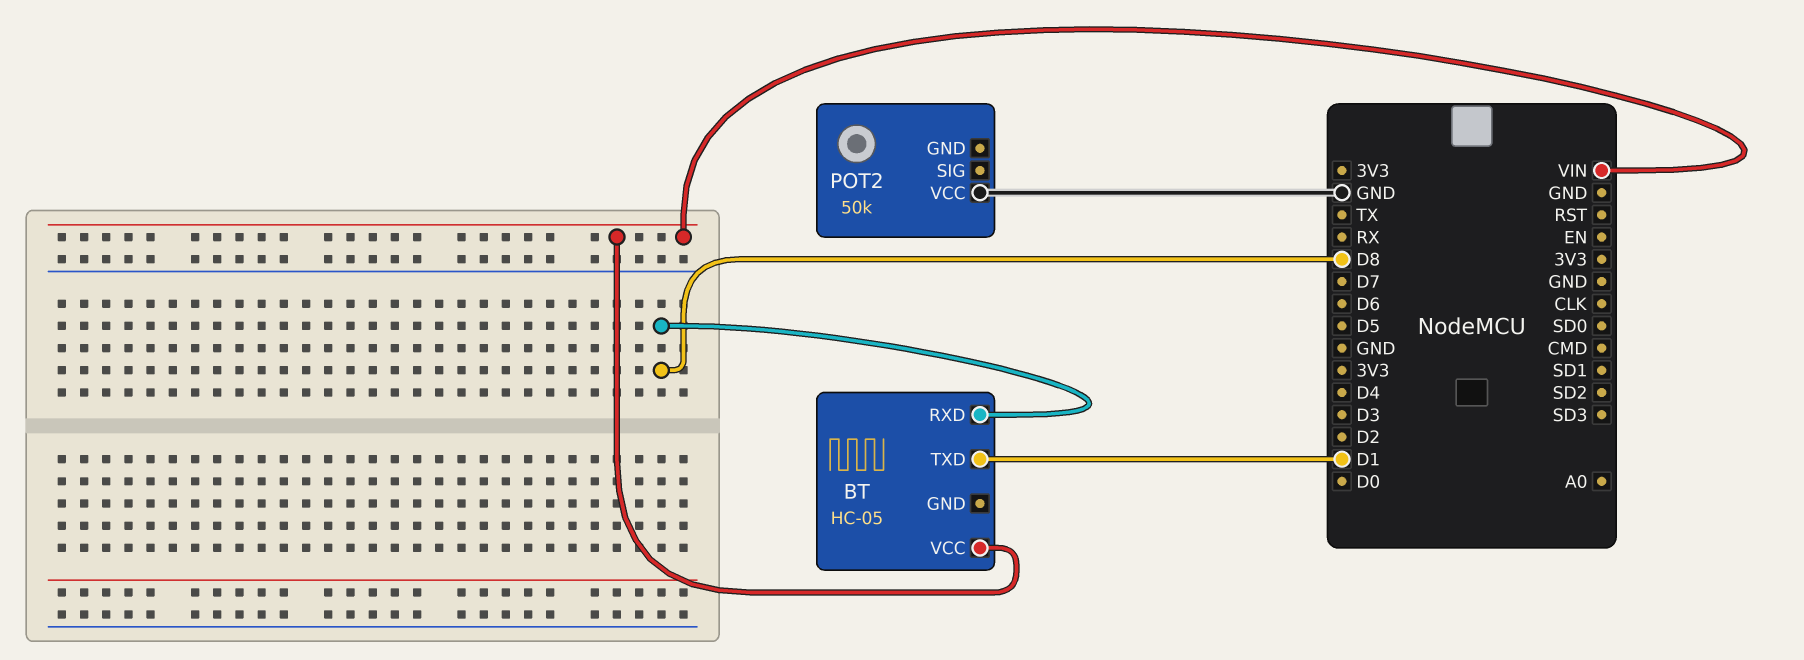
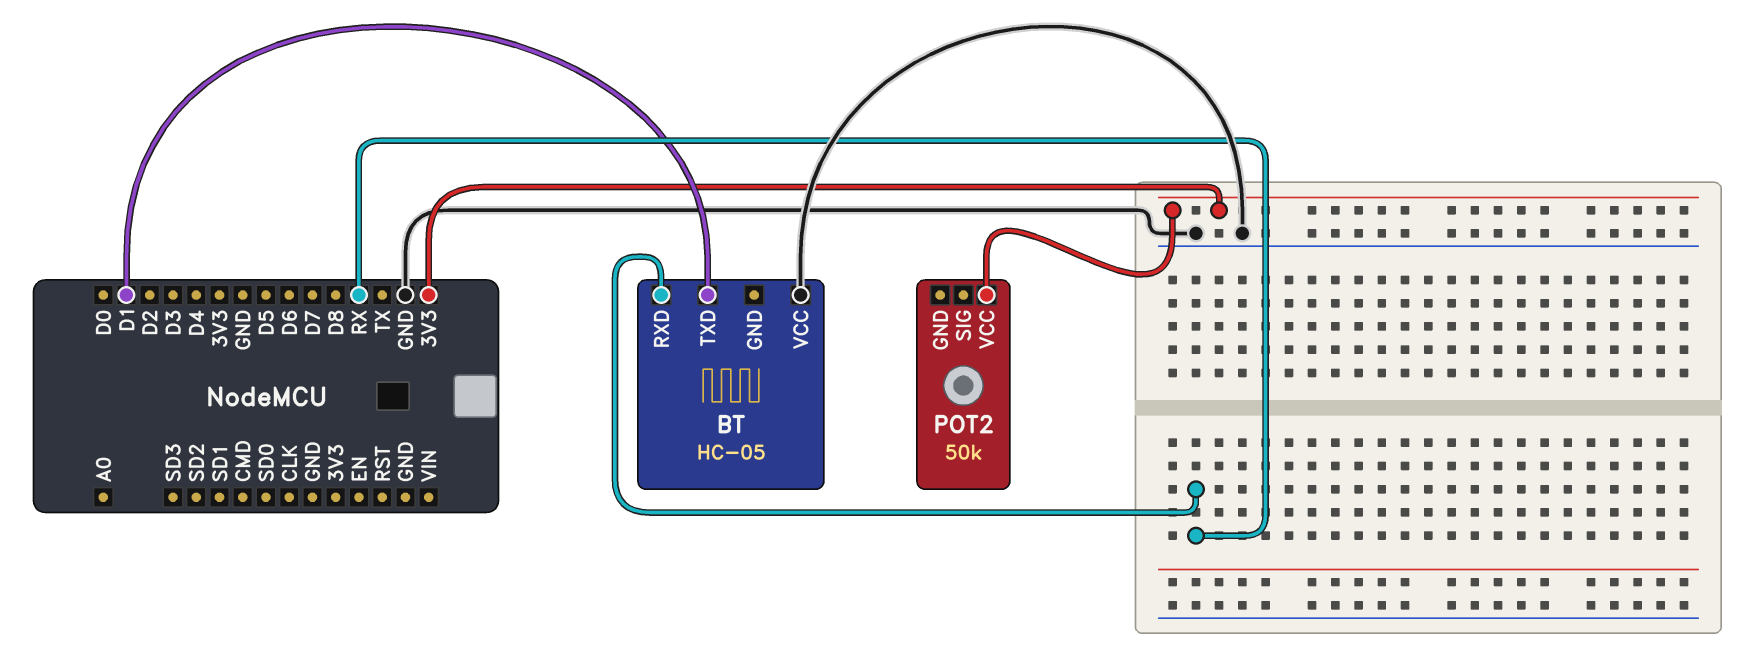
BT pin RXD: D8 -> RX
BT pin VCC: VIN -> GND
POT2 pin VCC: GND -> 3V3

